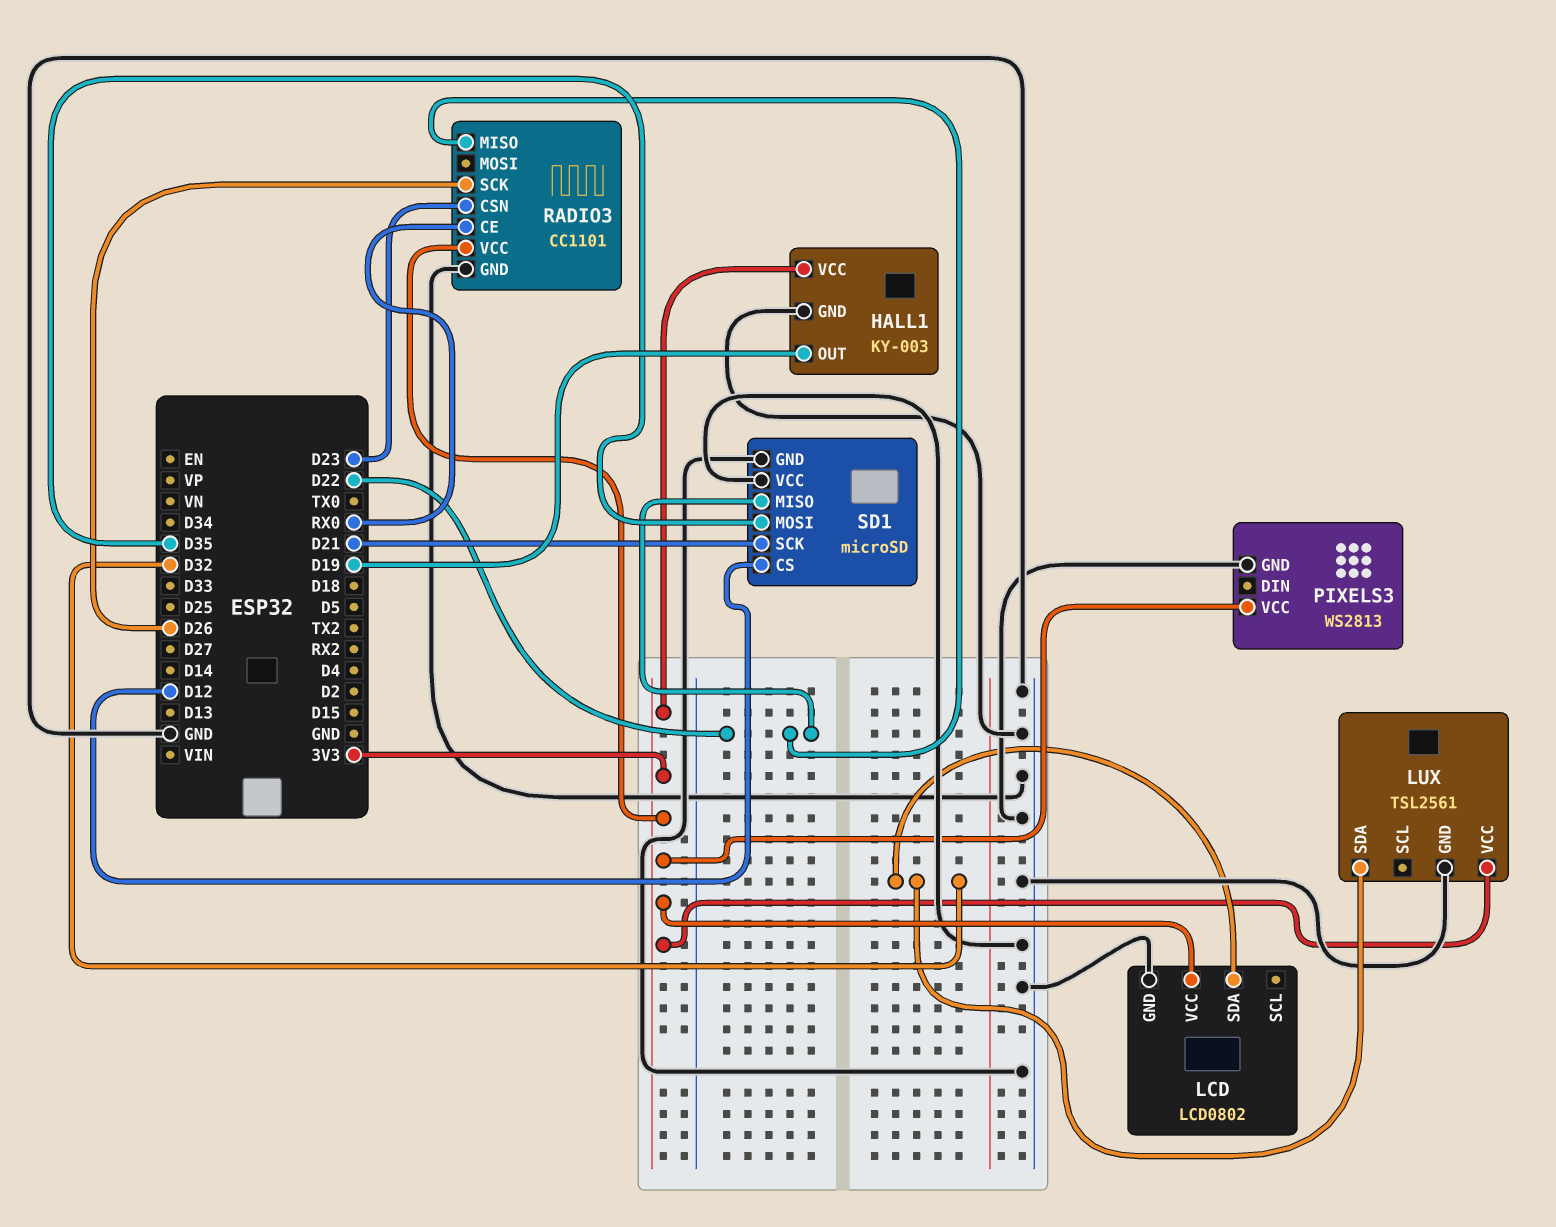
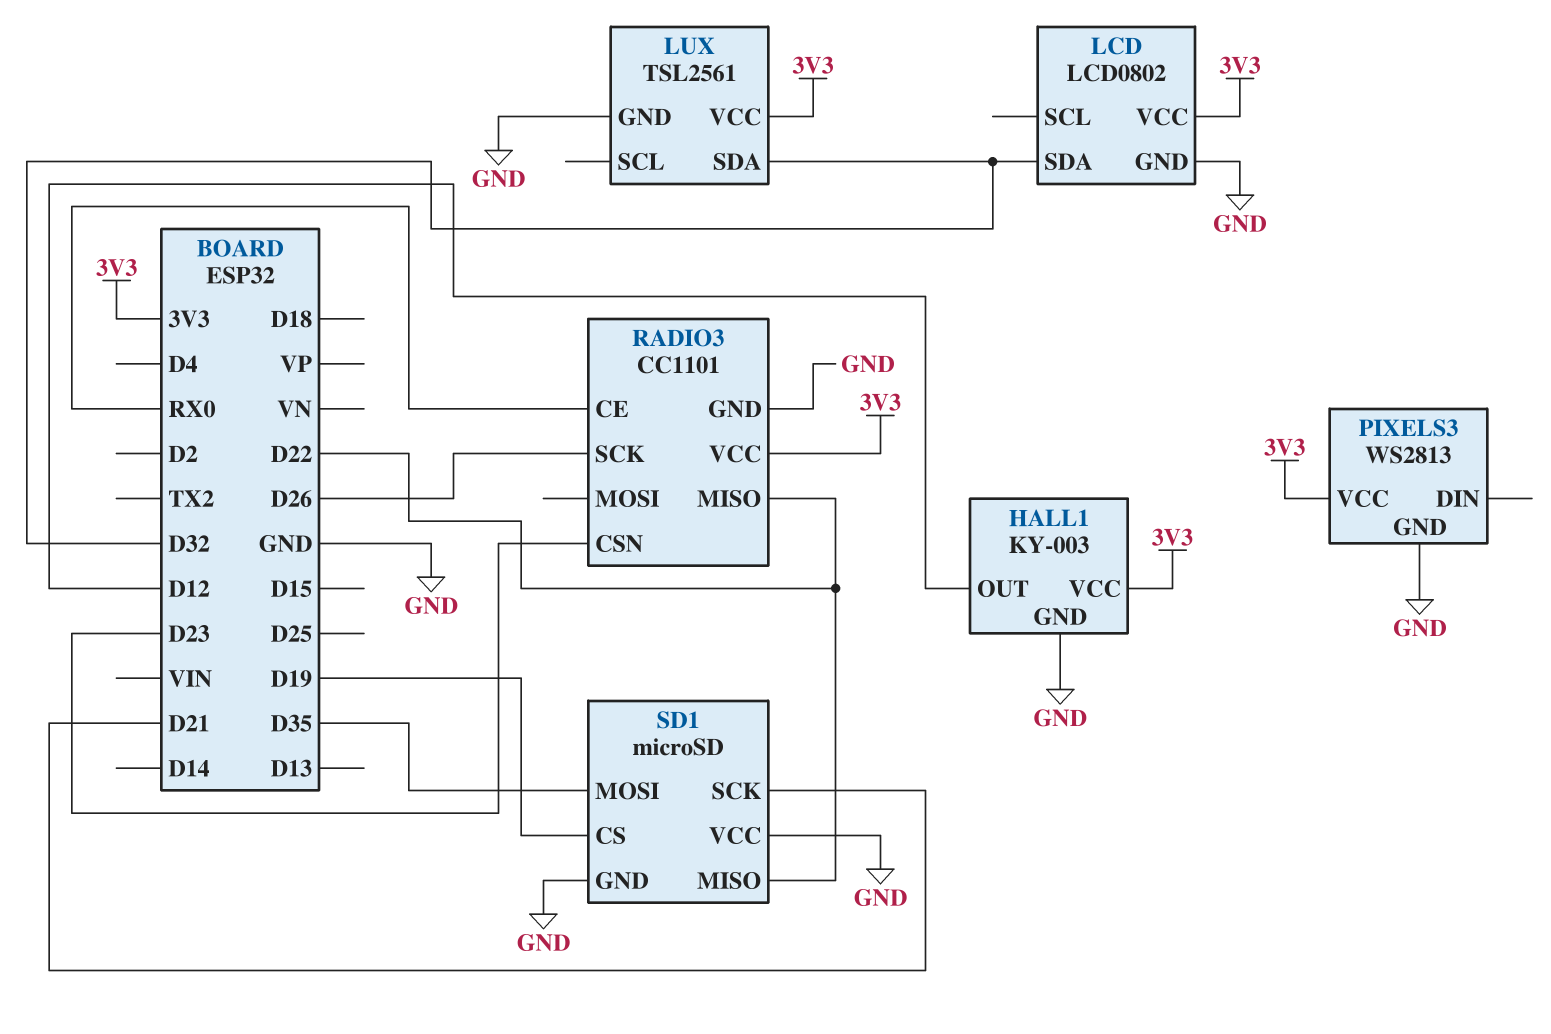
HALL1 pin OUT: D19 -> D12
SD1 pin CS: D12 -> D19

